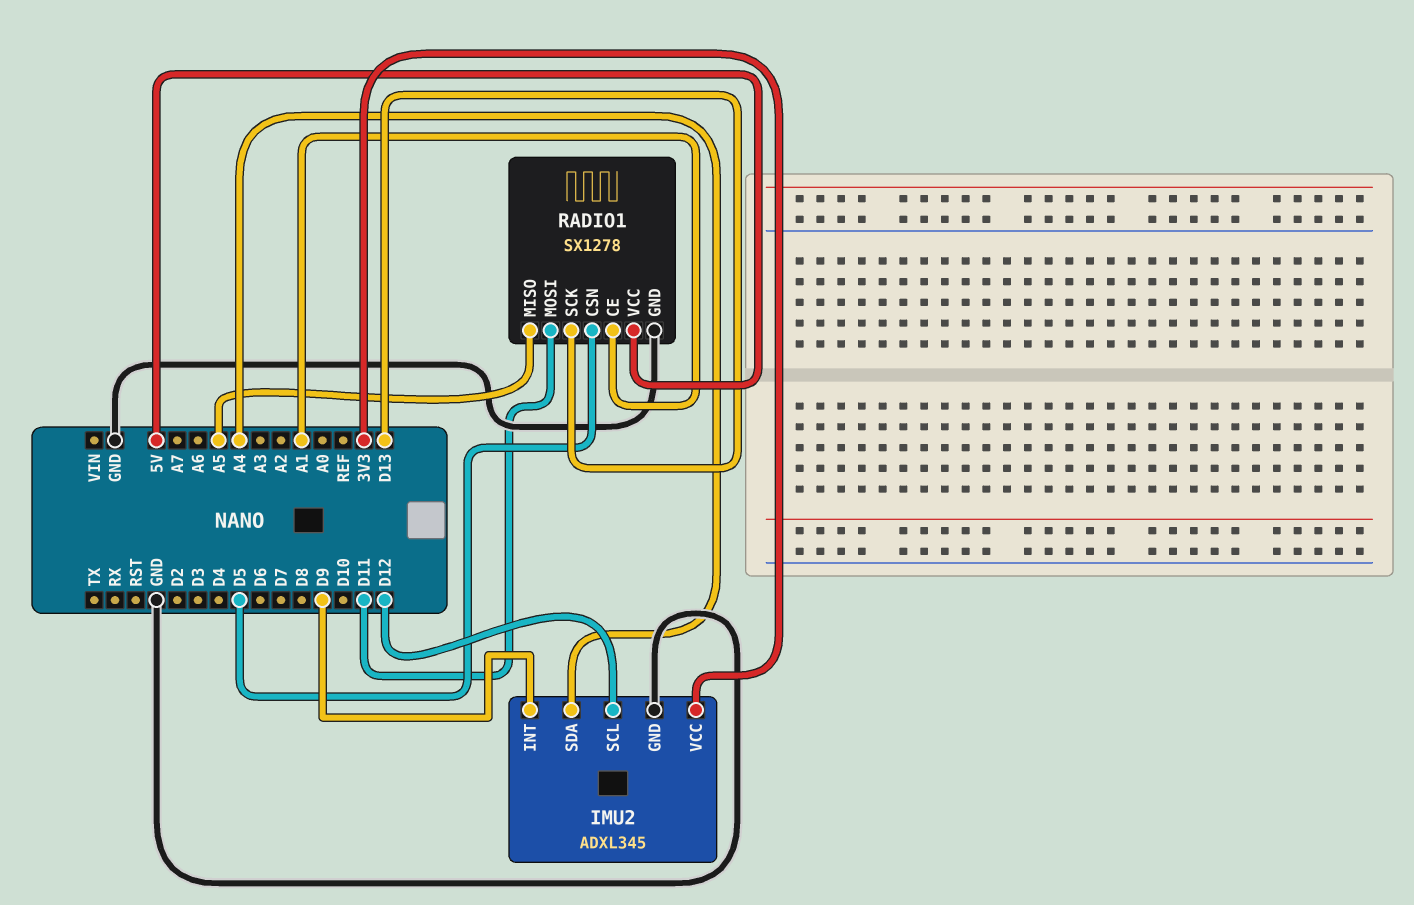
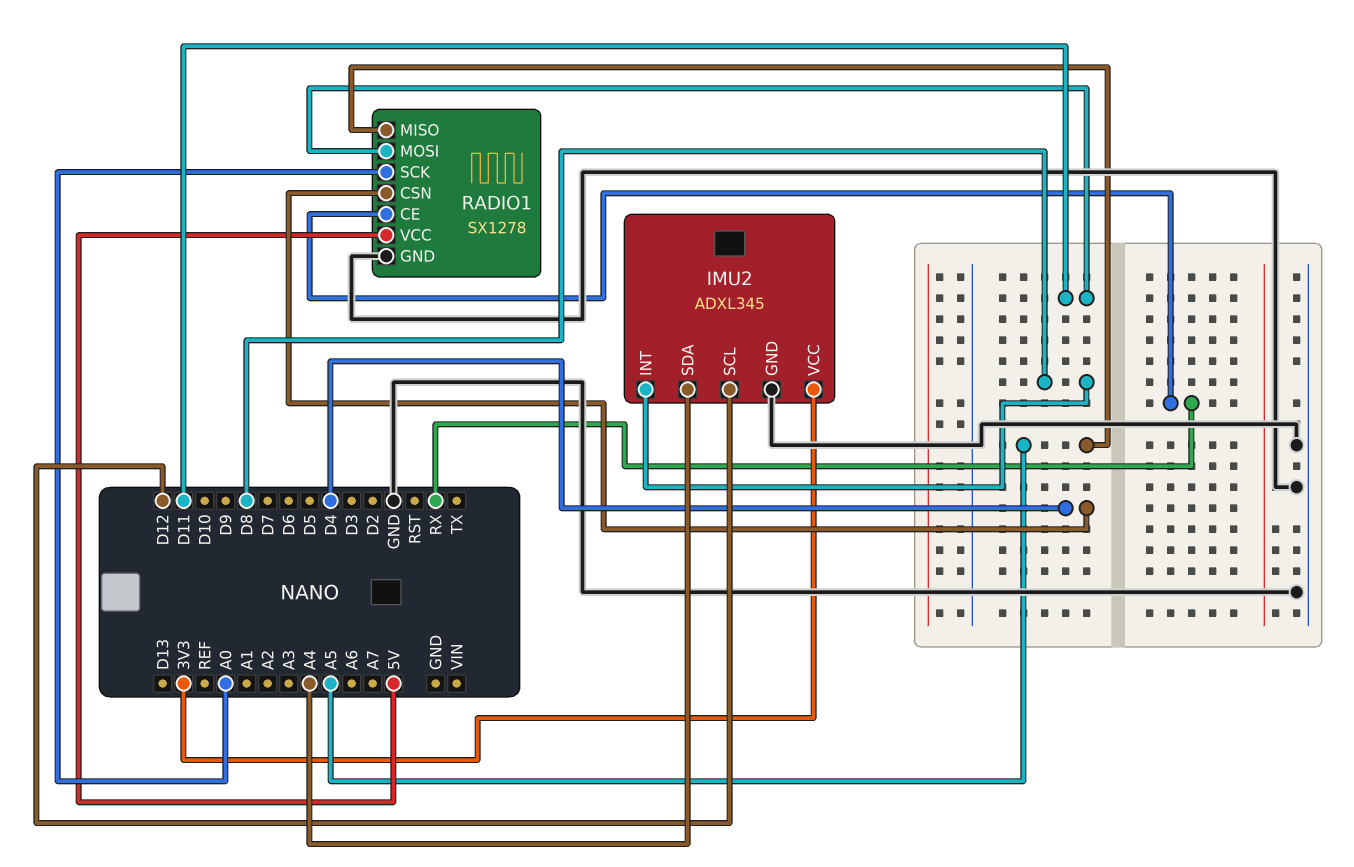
IMU2 pin INT: D9 -> D8
RADIO1 pin CE: A1 -> RX
RADIO1 pin CSN: D5 -> D4
RADIO1 pin SCK: D13 -> A0

